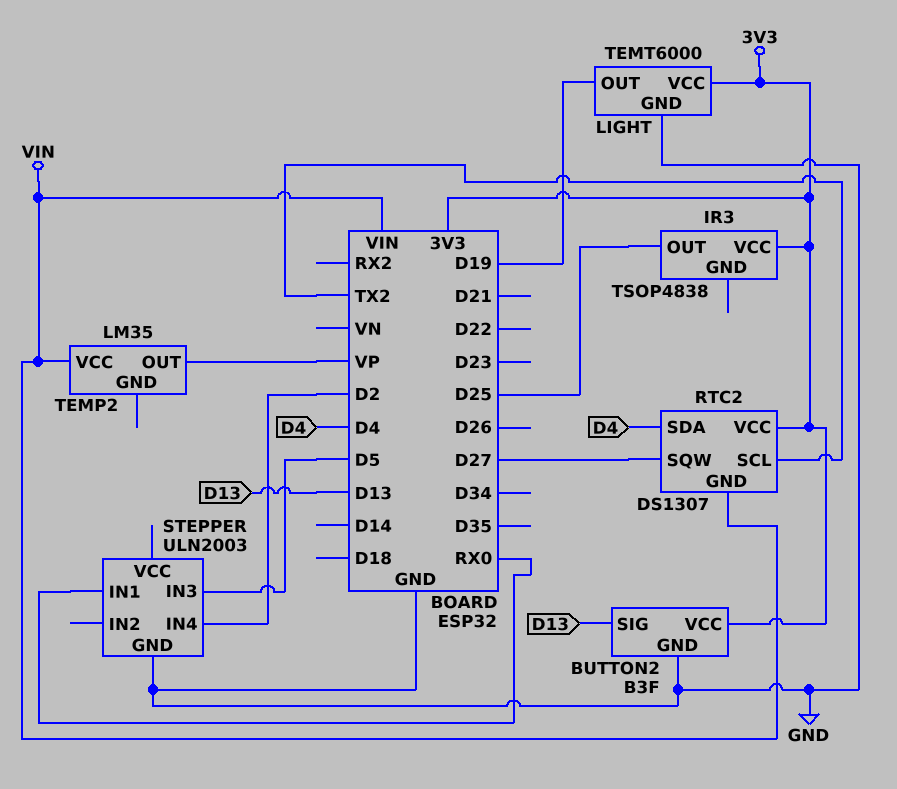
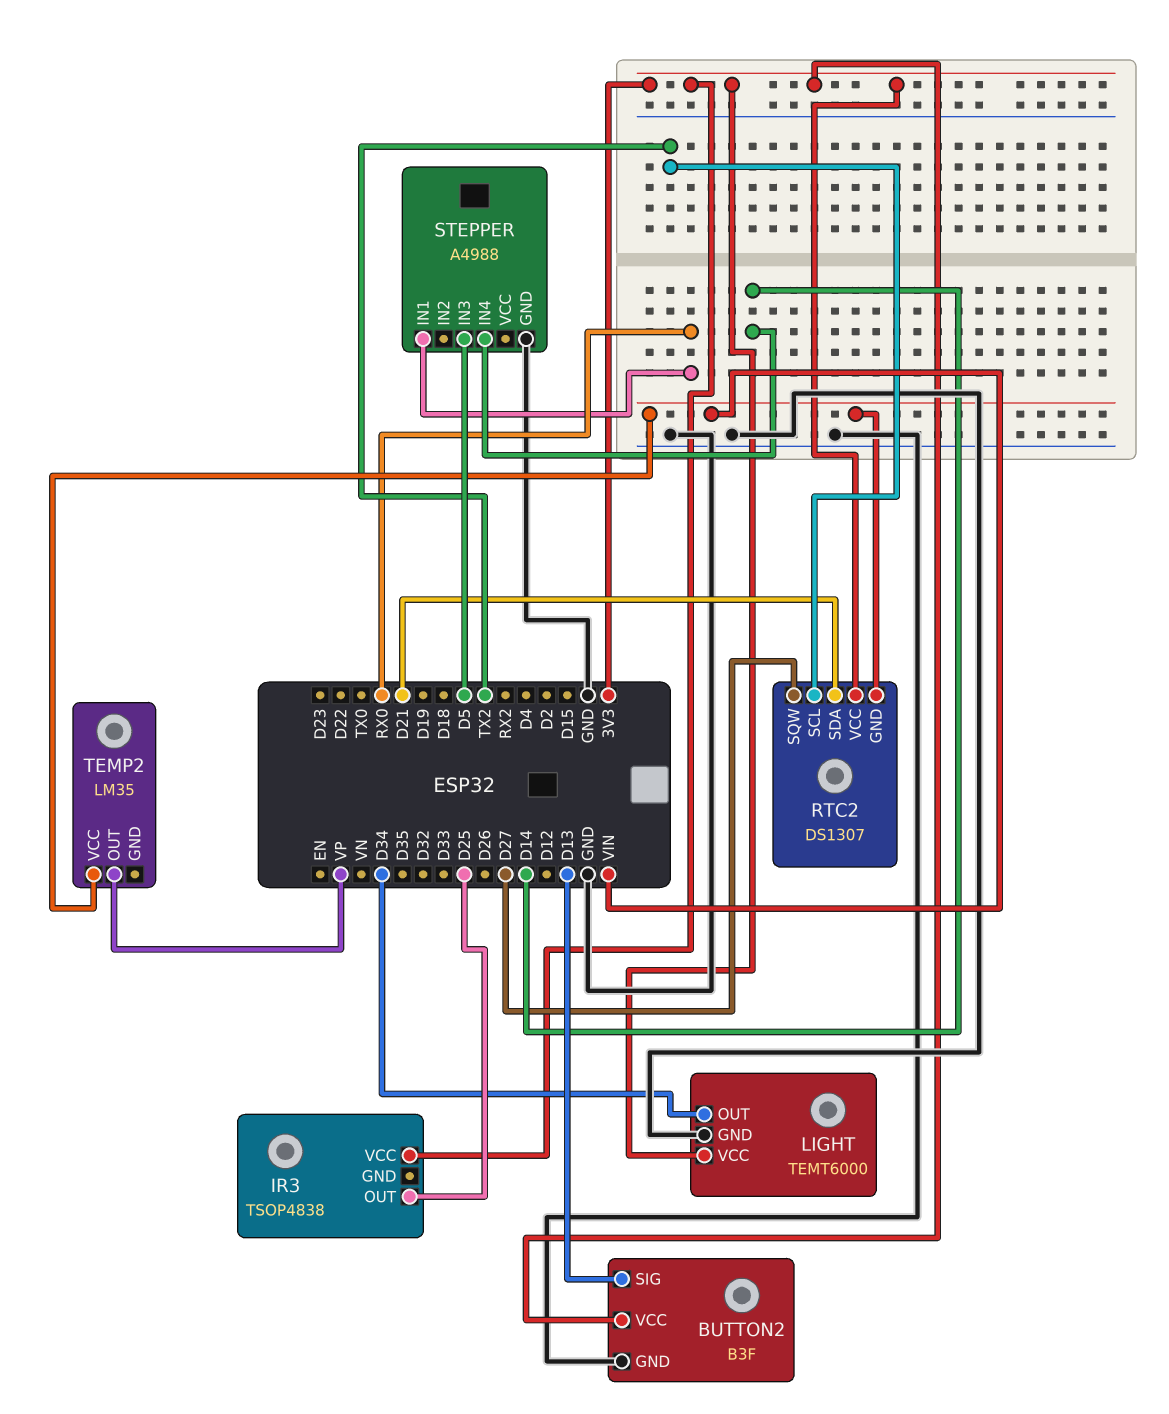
LIGHT pin OUT: D19 -> D34
RTC2 pin SDA: D4 -> D21
STEPPER: ULN2003 -> A4988
STEPPER pin IN4: D2 -> D14

